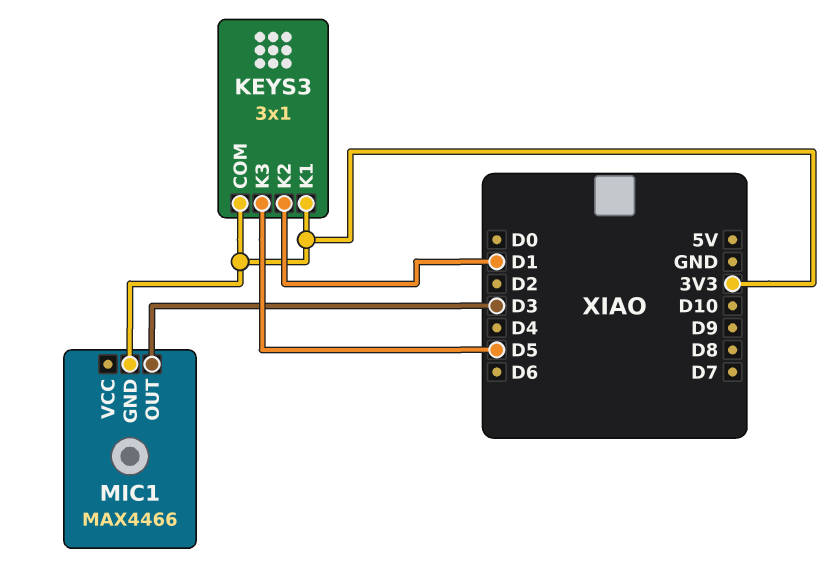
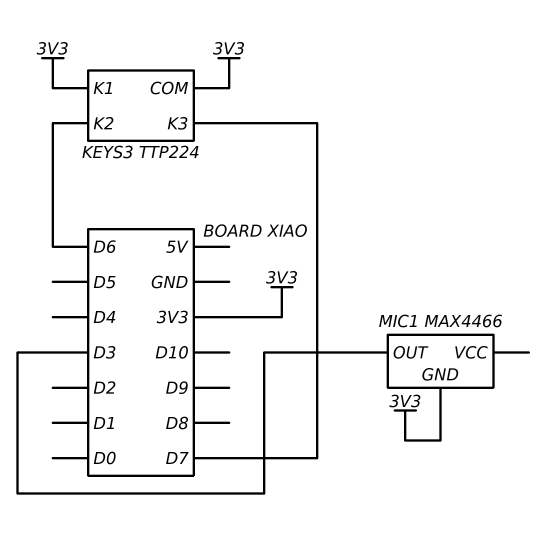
KEYS3: 3x1 -> TTP224
KEYS3 pin K2: D1 -> D6
KEYS3 pin K3: D5 -> D7

